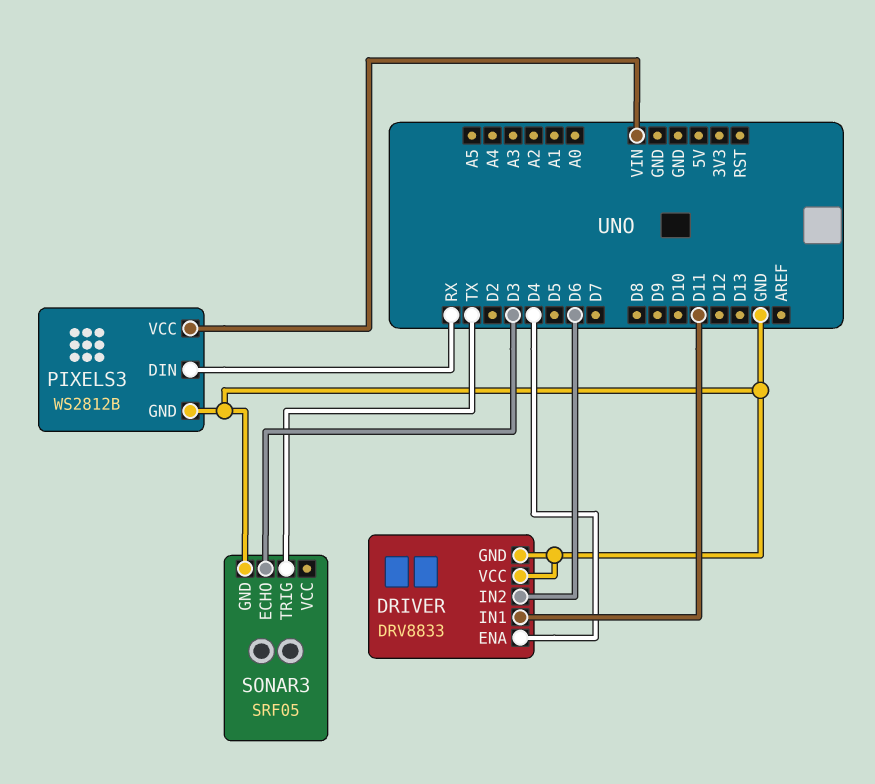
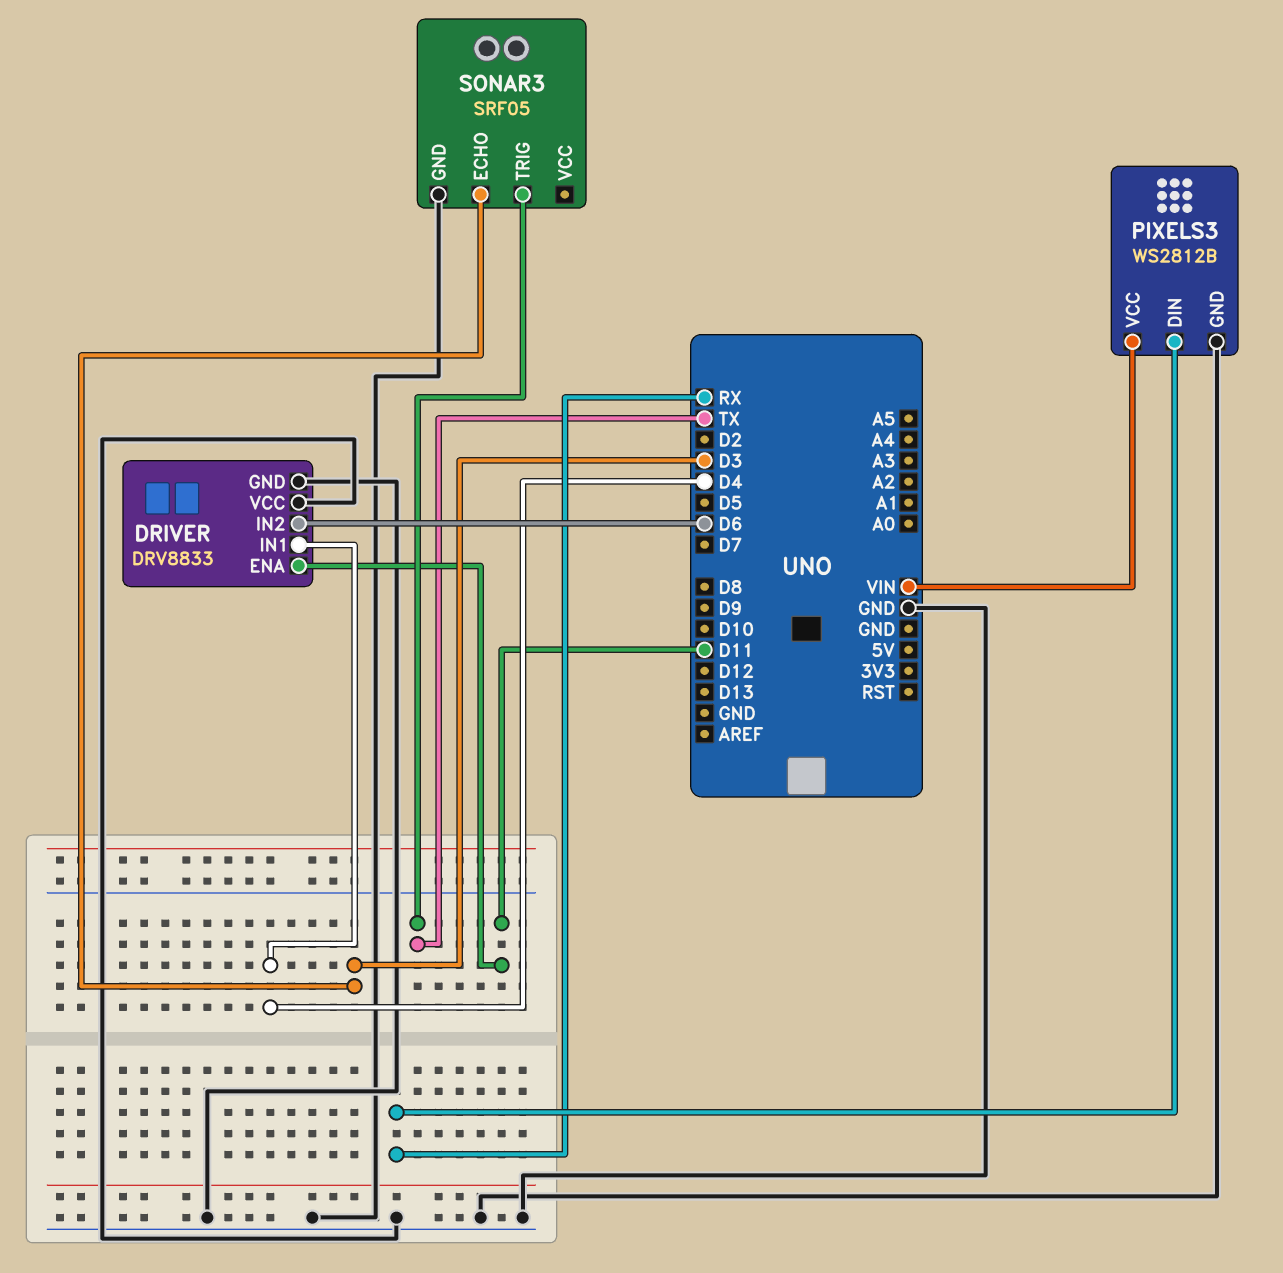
DRIVER pin ENA: D4 -> D11
DRIVER pin IN1: D11 -> D4

